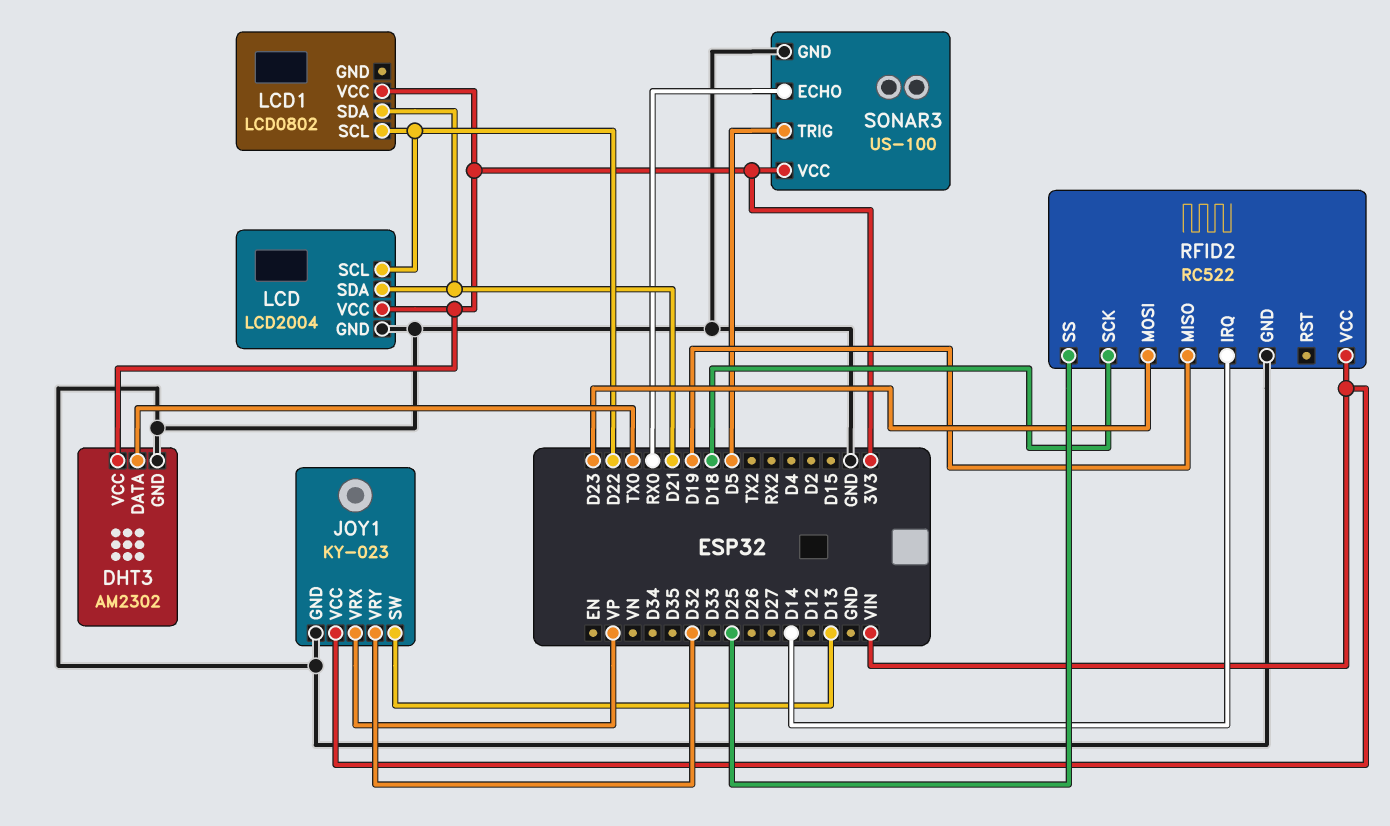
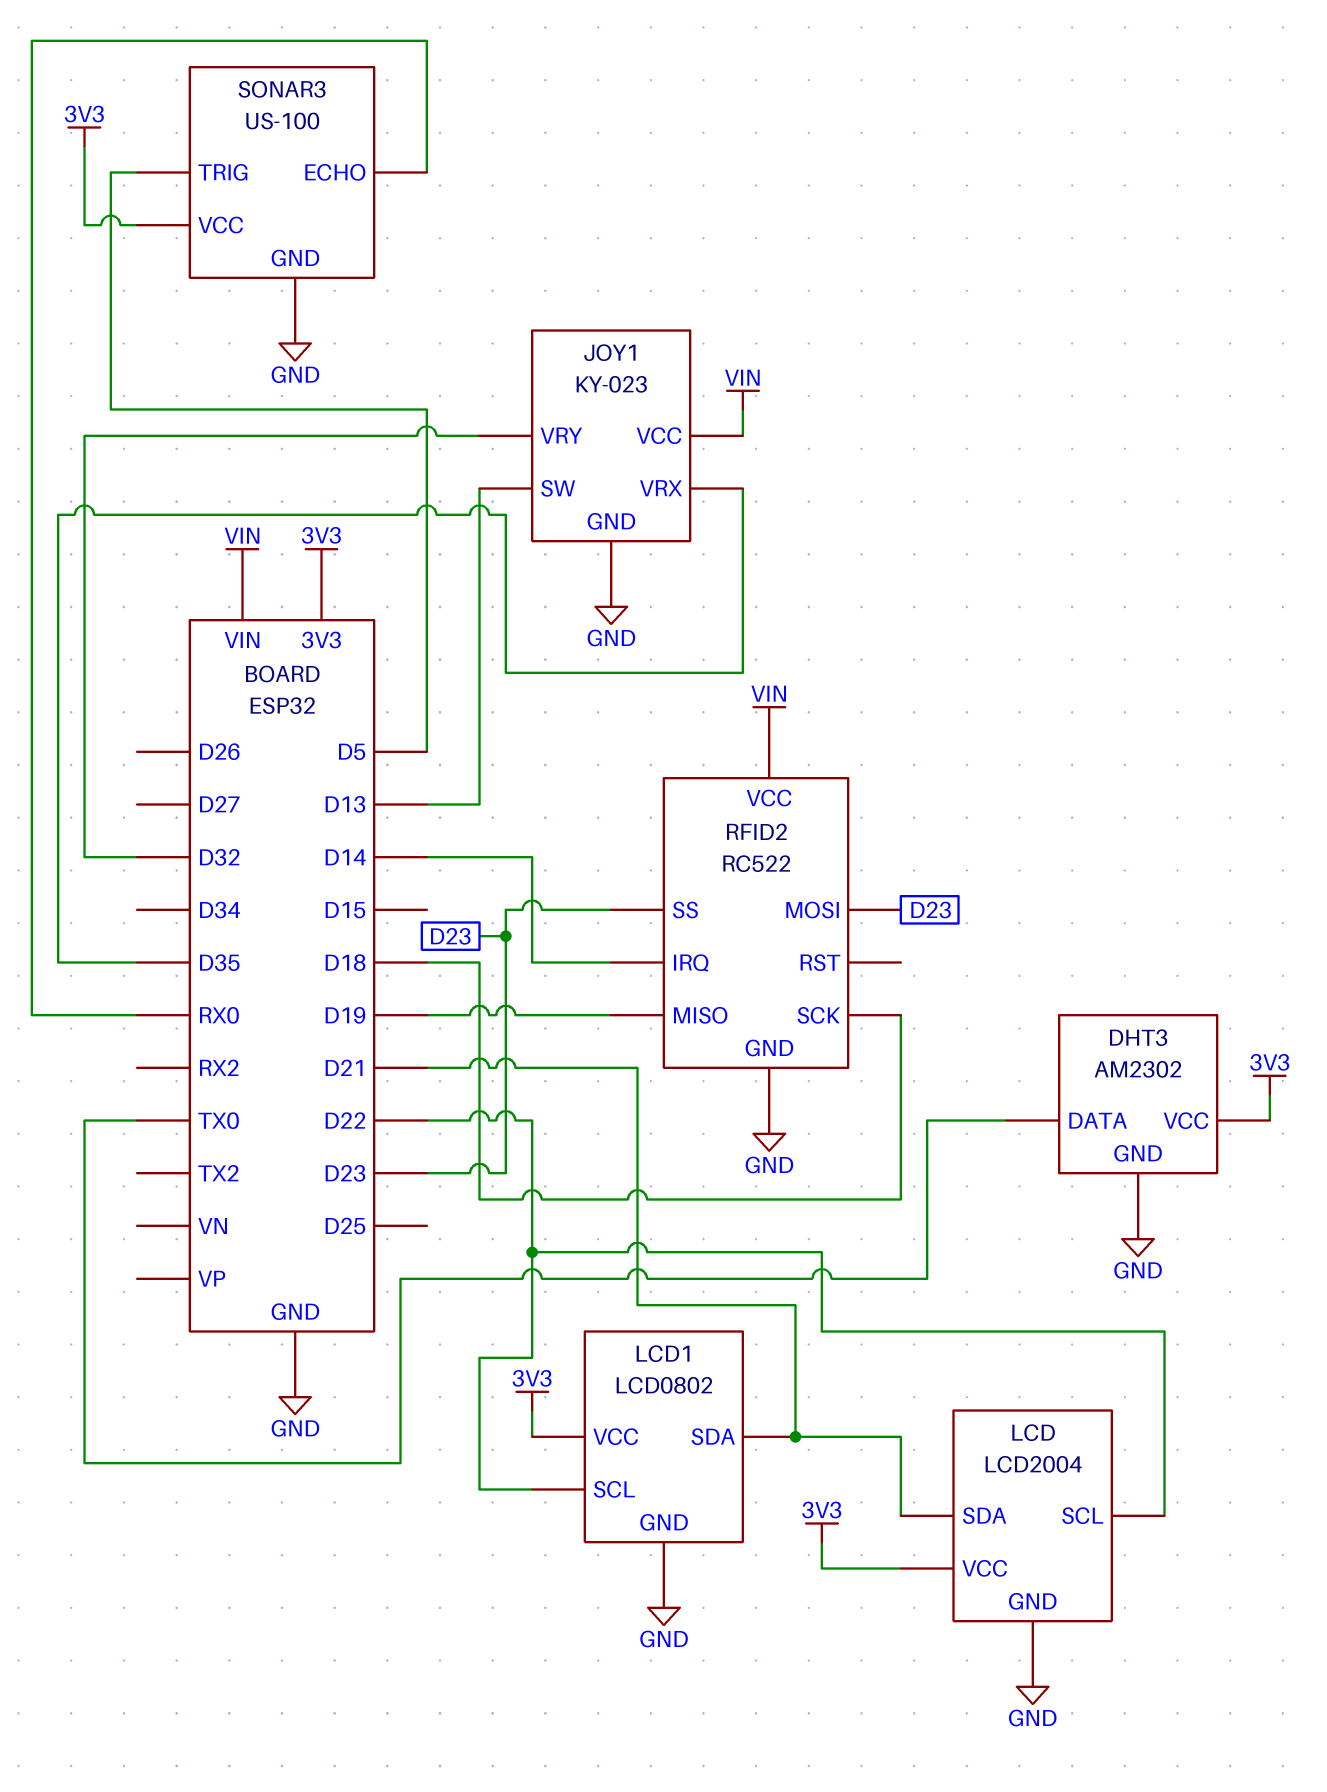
JOY1 pin VRX: VP -> D35
LCD1 pin GND: none -> GND
RFID2 pin SS: D25 -> D23

